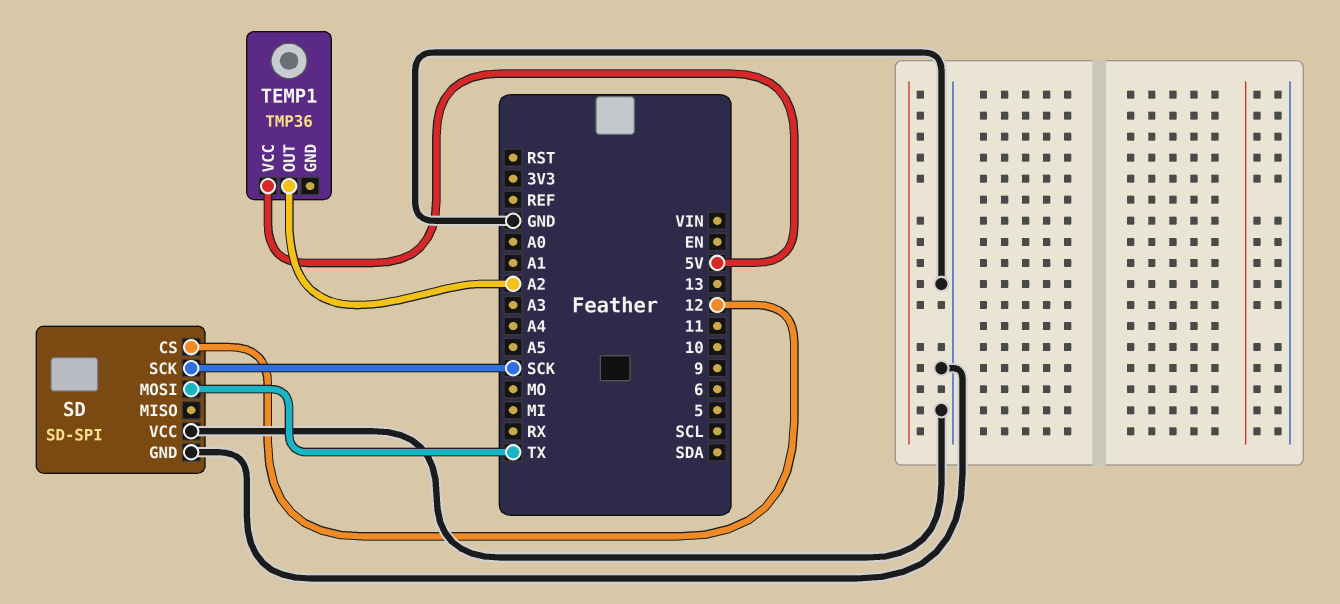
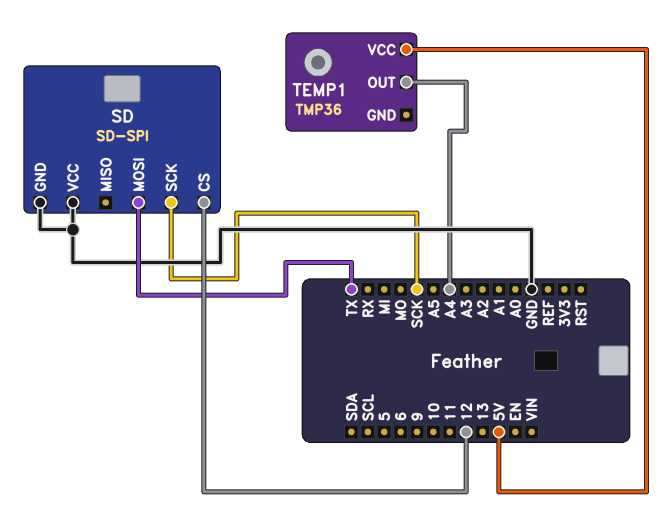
TEMP1 pin OUT: A2 -> A4

